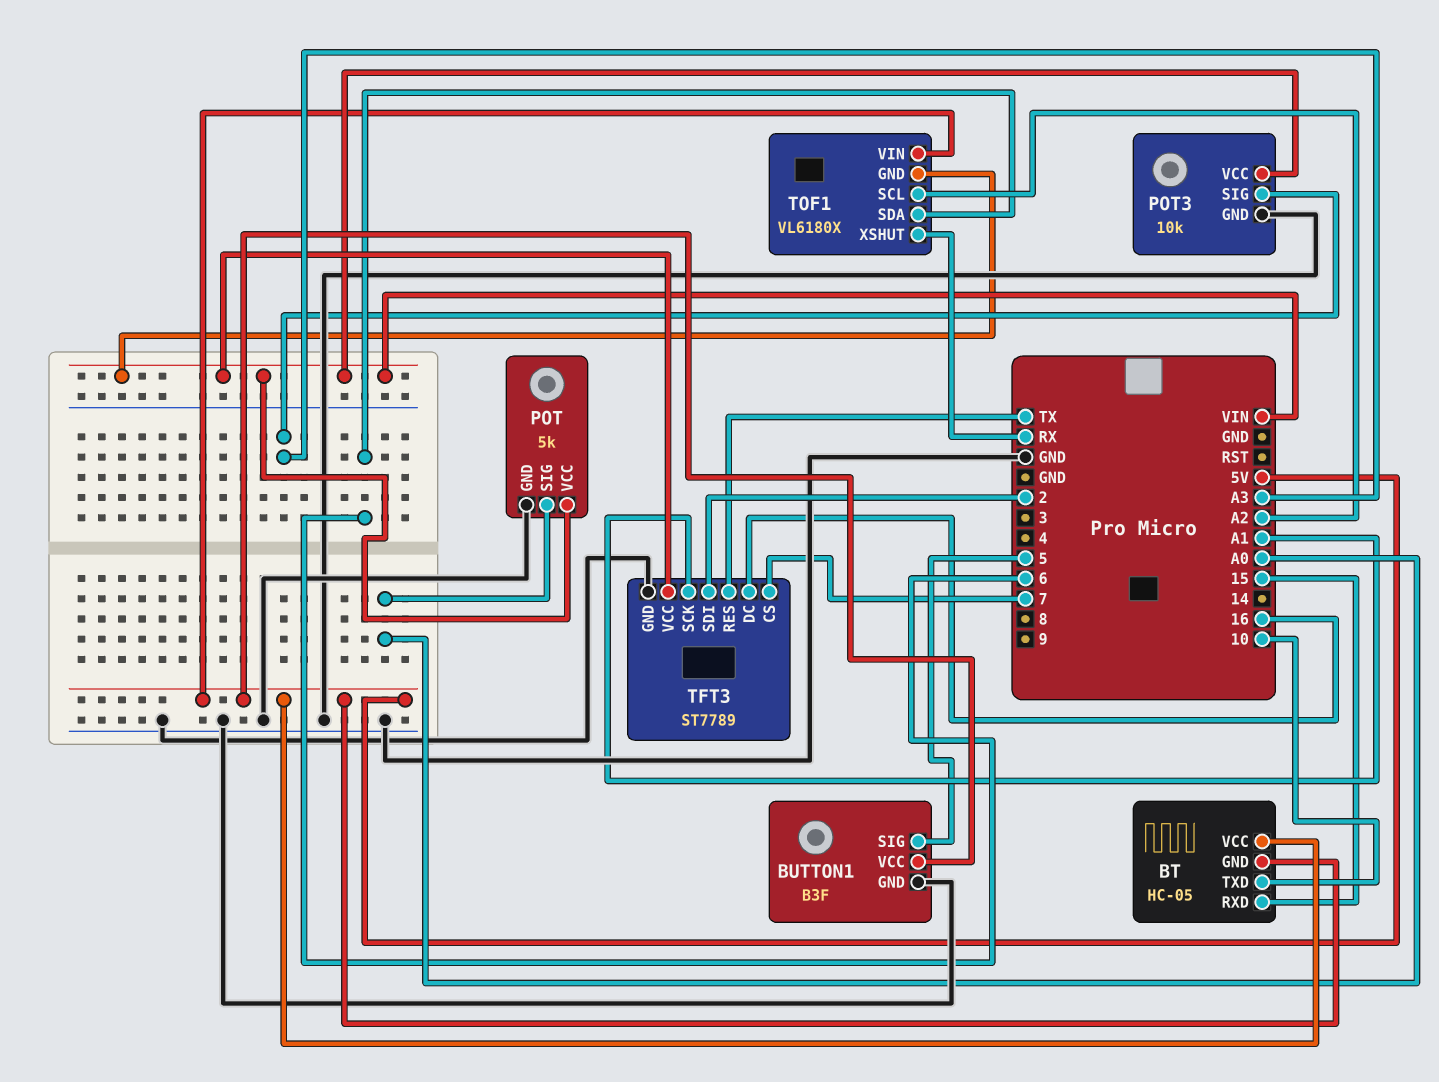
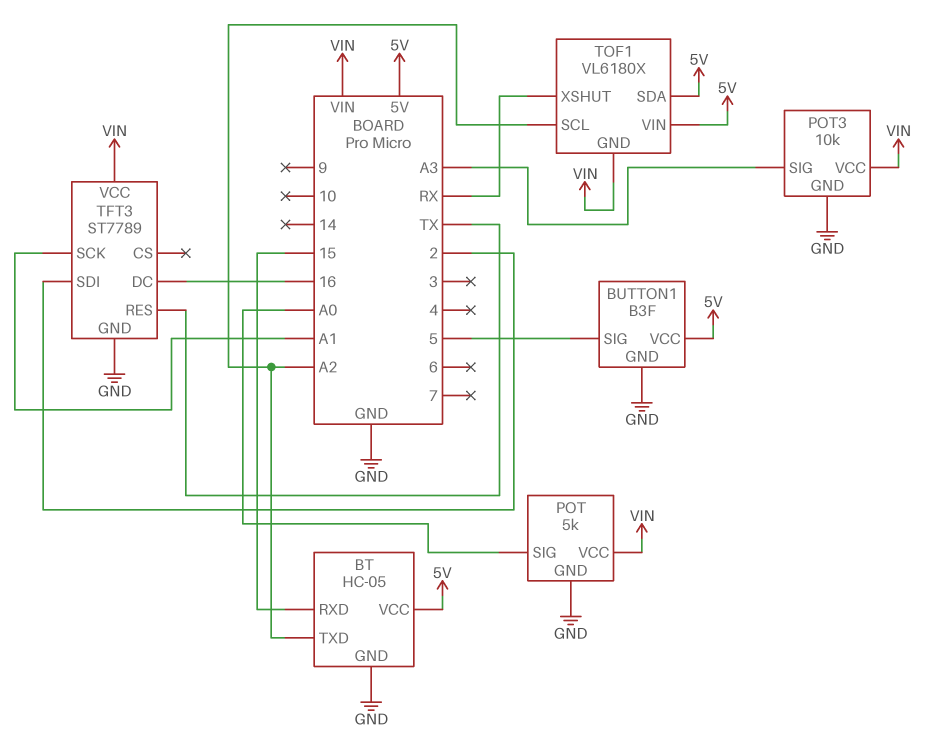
BT pin GND: 5V -> GND
BT pin TXD: 10 -> A2
TFT3 pin CS: 7 -> none
TOF1 pin SDA: 6 -> 5V

